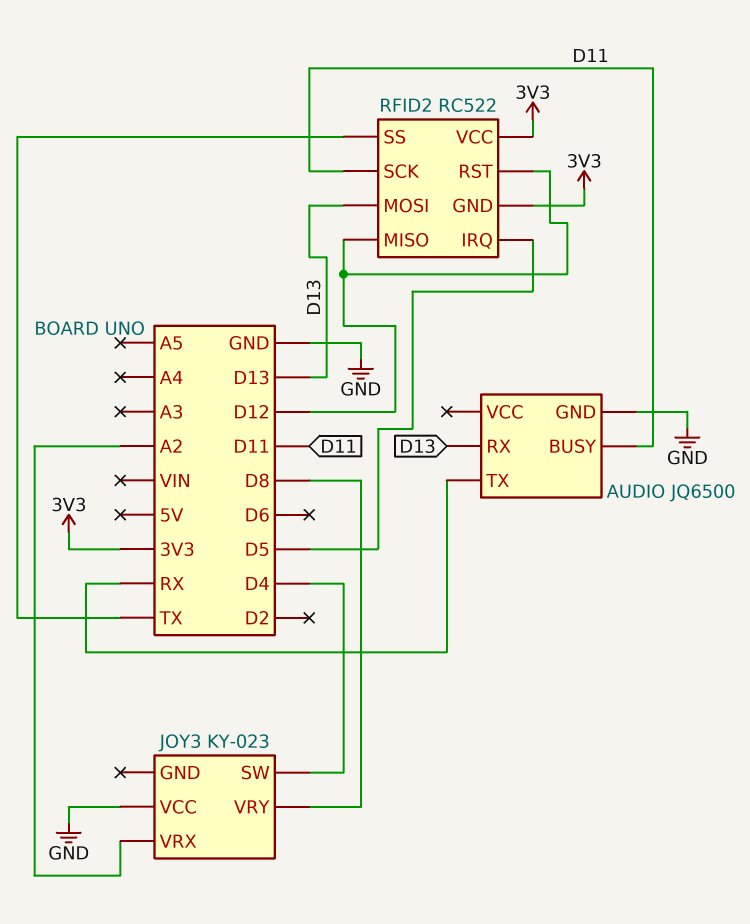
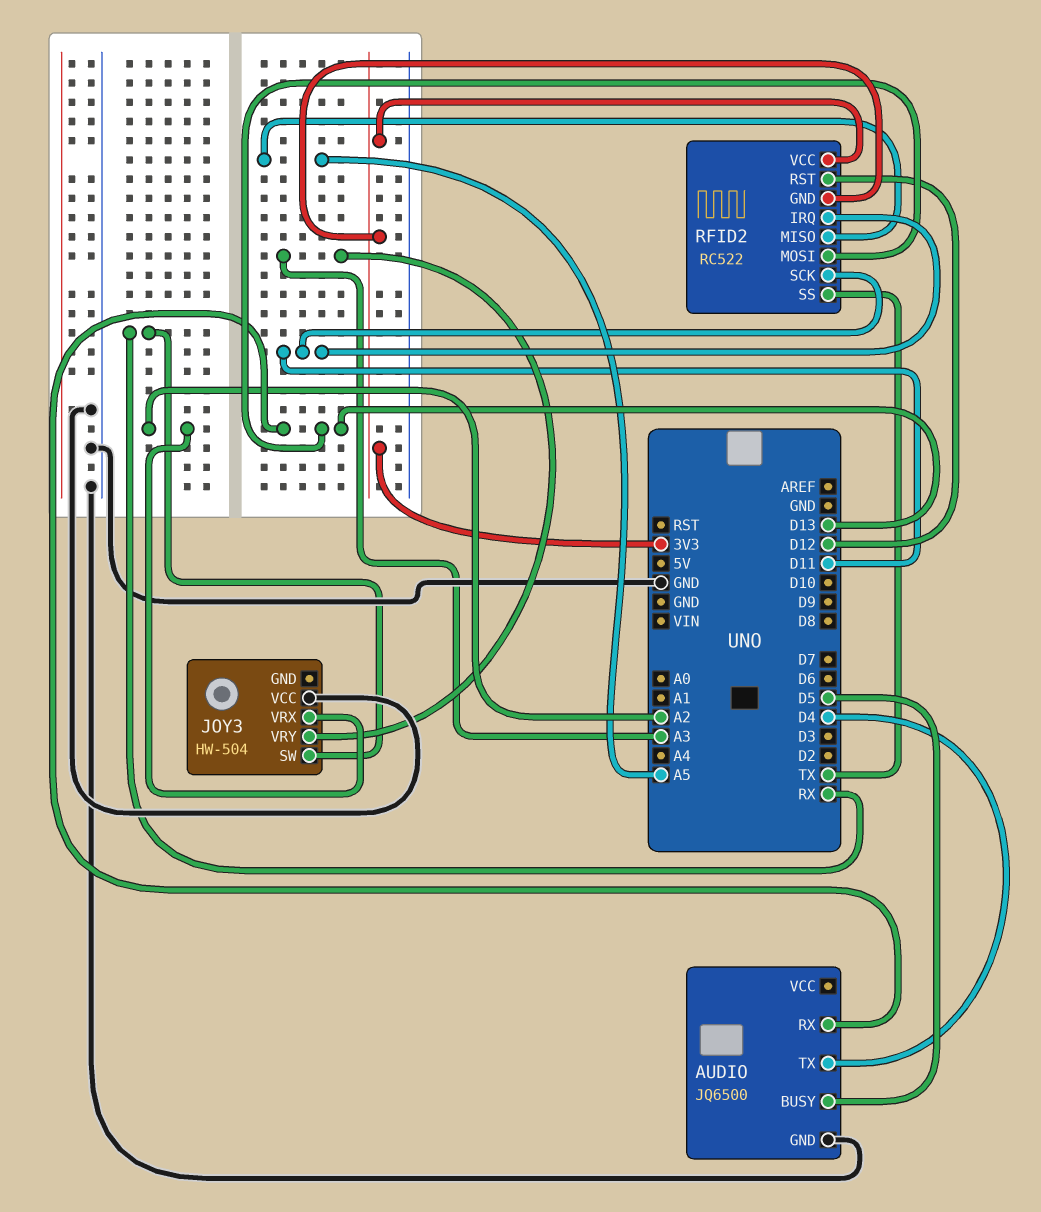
AUDIO pin BUSY: D11 -> D5
AUDIO pin TX: RX -> D4
JOY3: KY-023 -> HW-504
JOY3 pin SW: D4 -> RX
JOY3 pin VRY: D8 -> A3
RFID2 pin IRQ: D5 -> D11
RFID2 pin MISO: D12 -> A5

